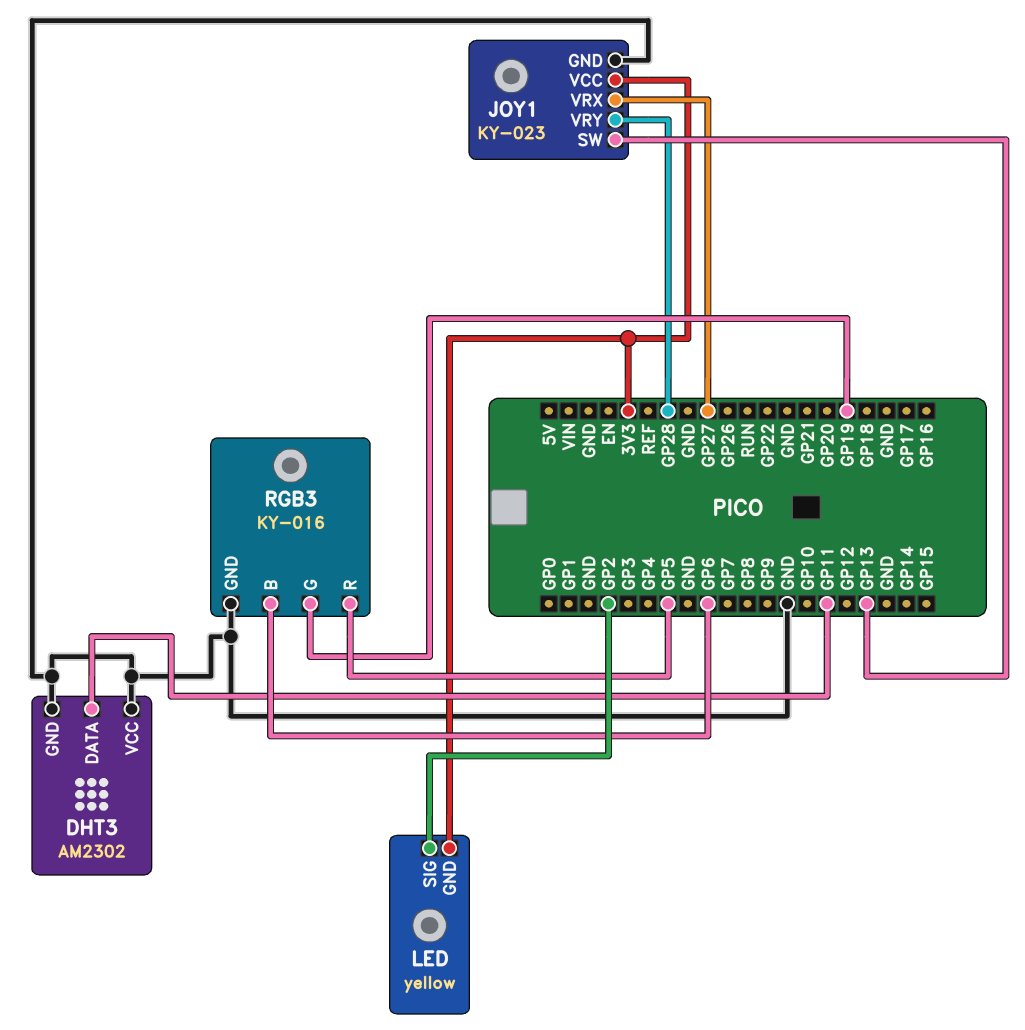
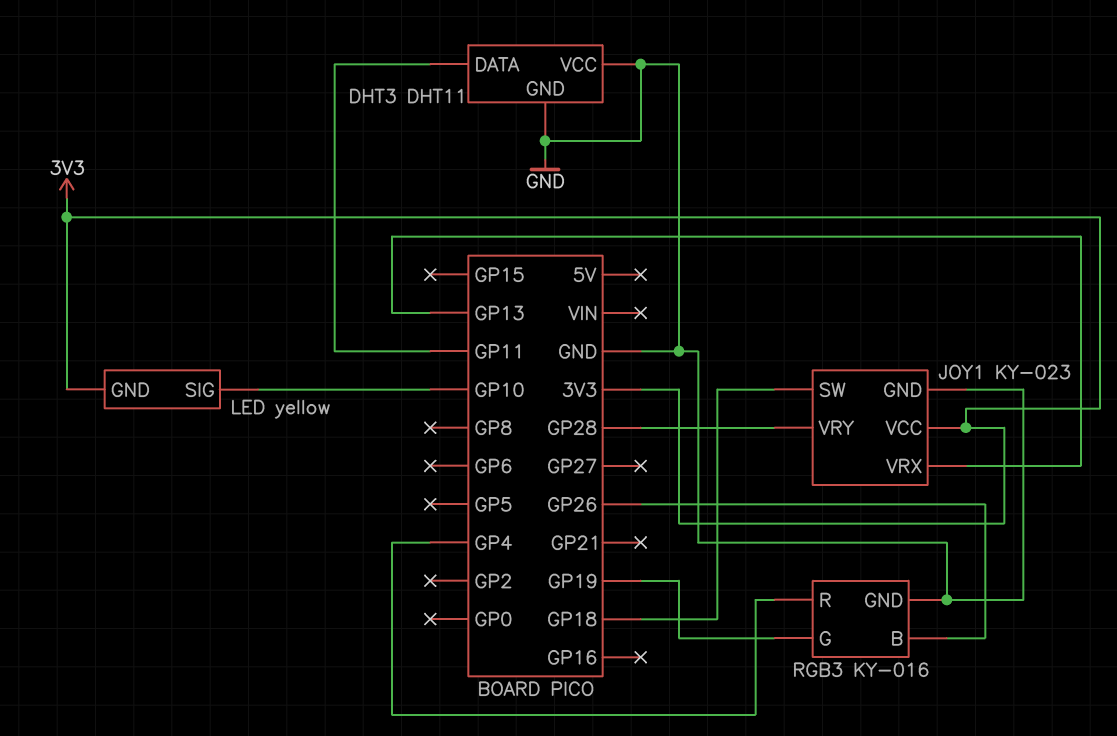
DHT3: AM2302 -> DHT11
JOY1 pin SW: GP13 -> GP18
JOY1 pin VRX: GP27 -> GP13
LED pin SIG: GP2 -> GP10
RGB3 pin B: GP6 -> GP26
RGB3 pin R: GP5 -> GP4

